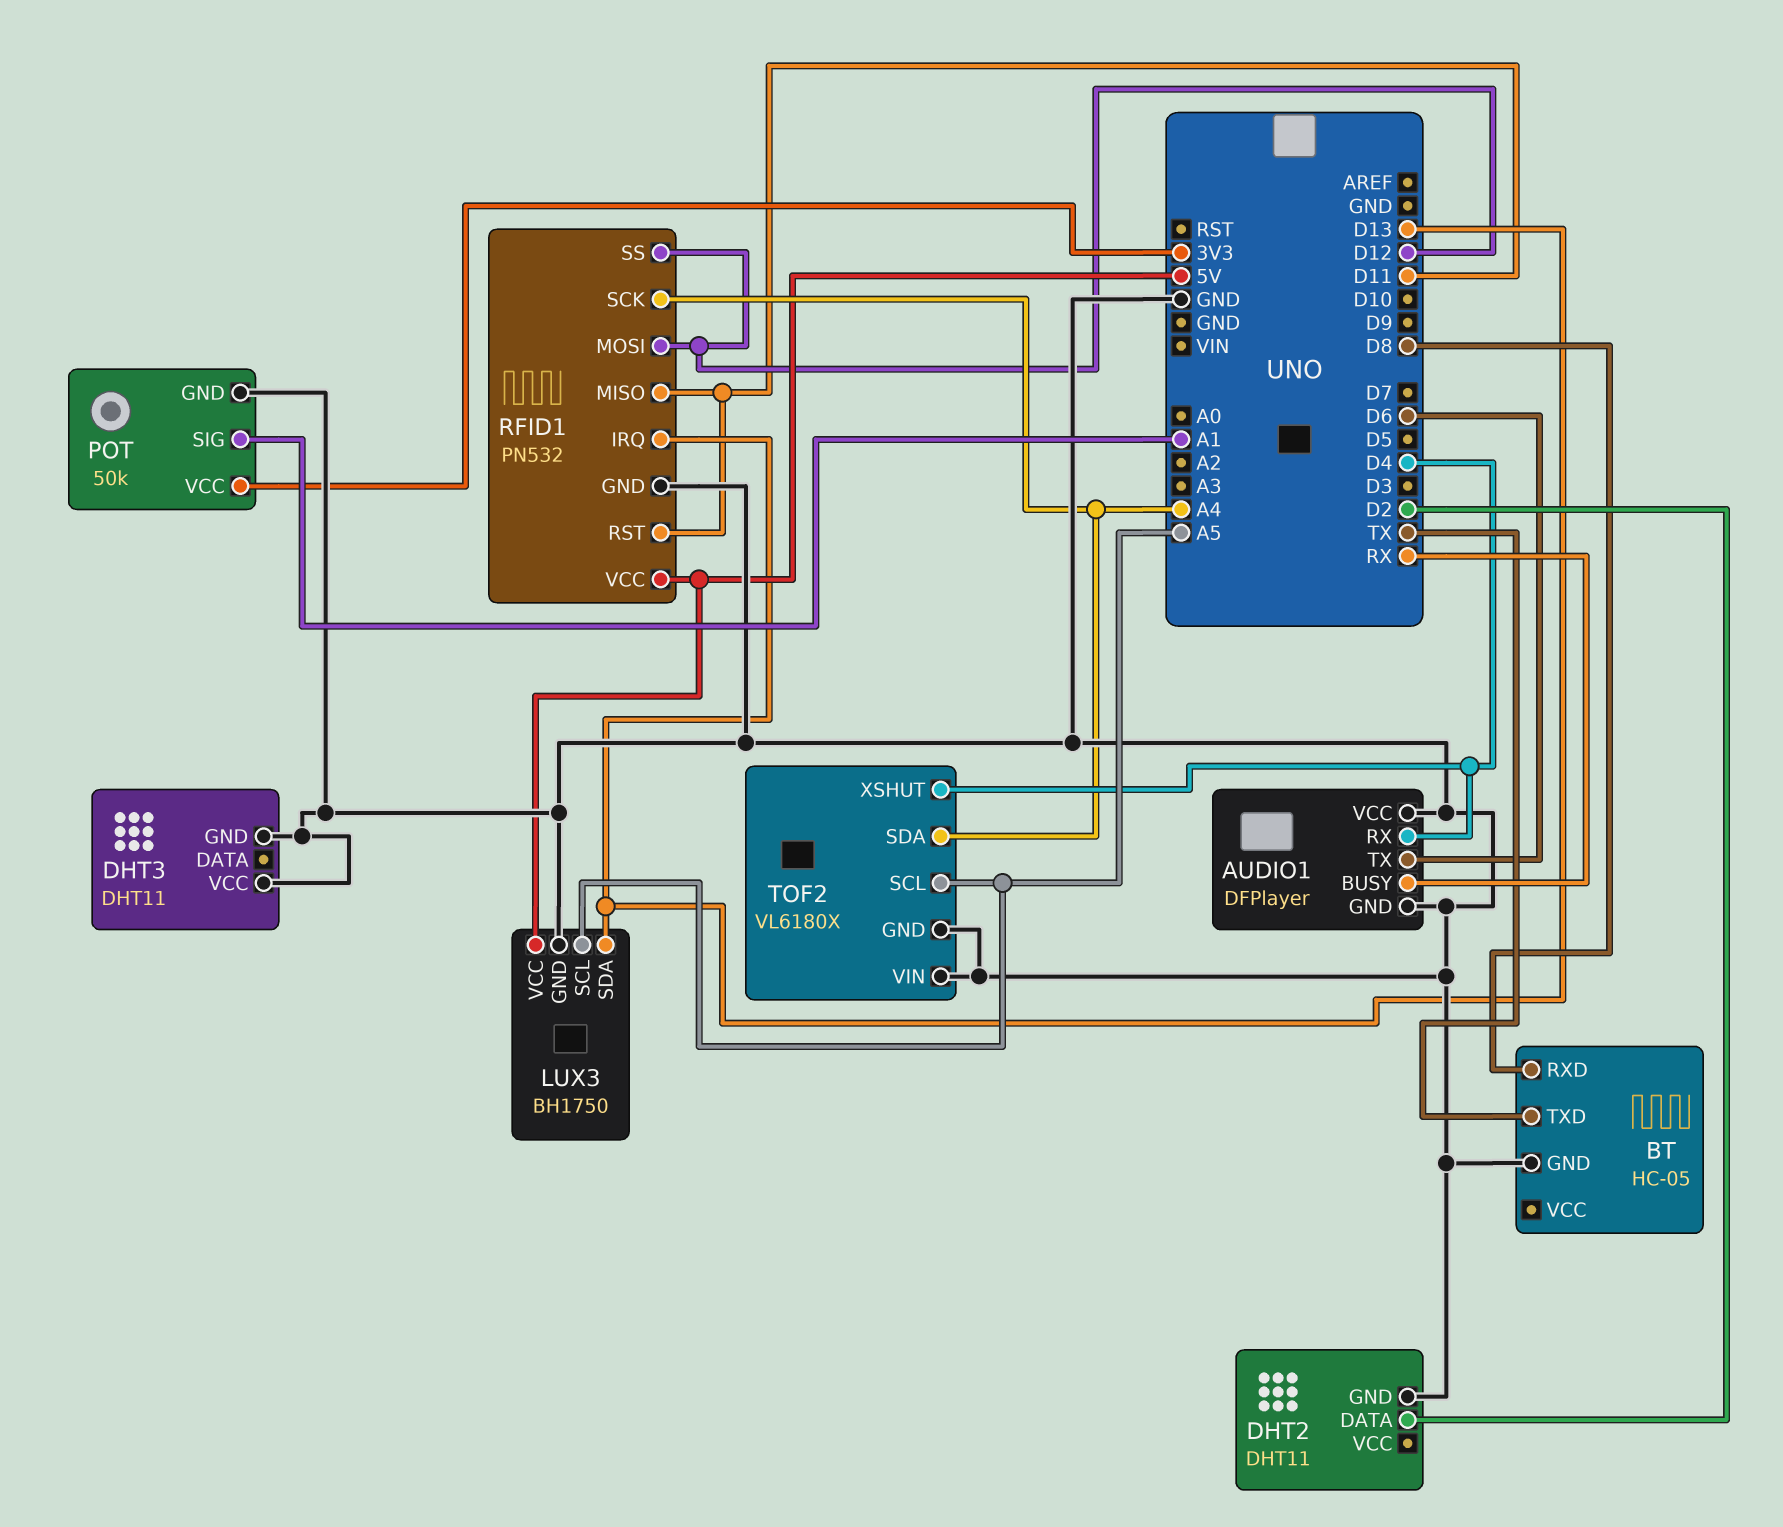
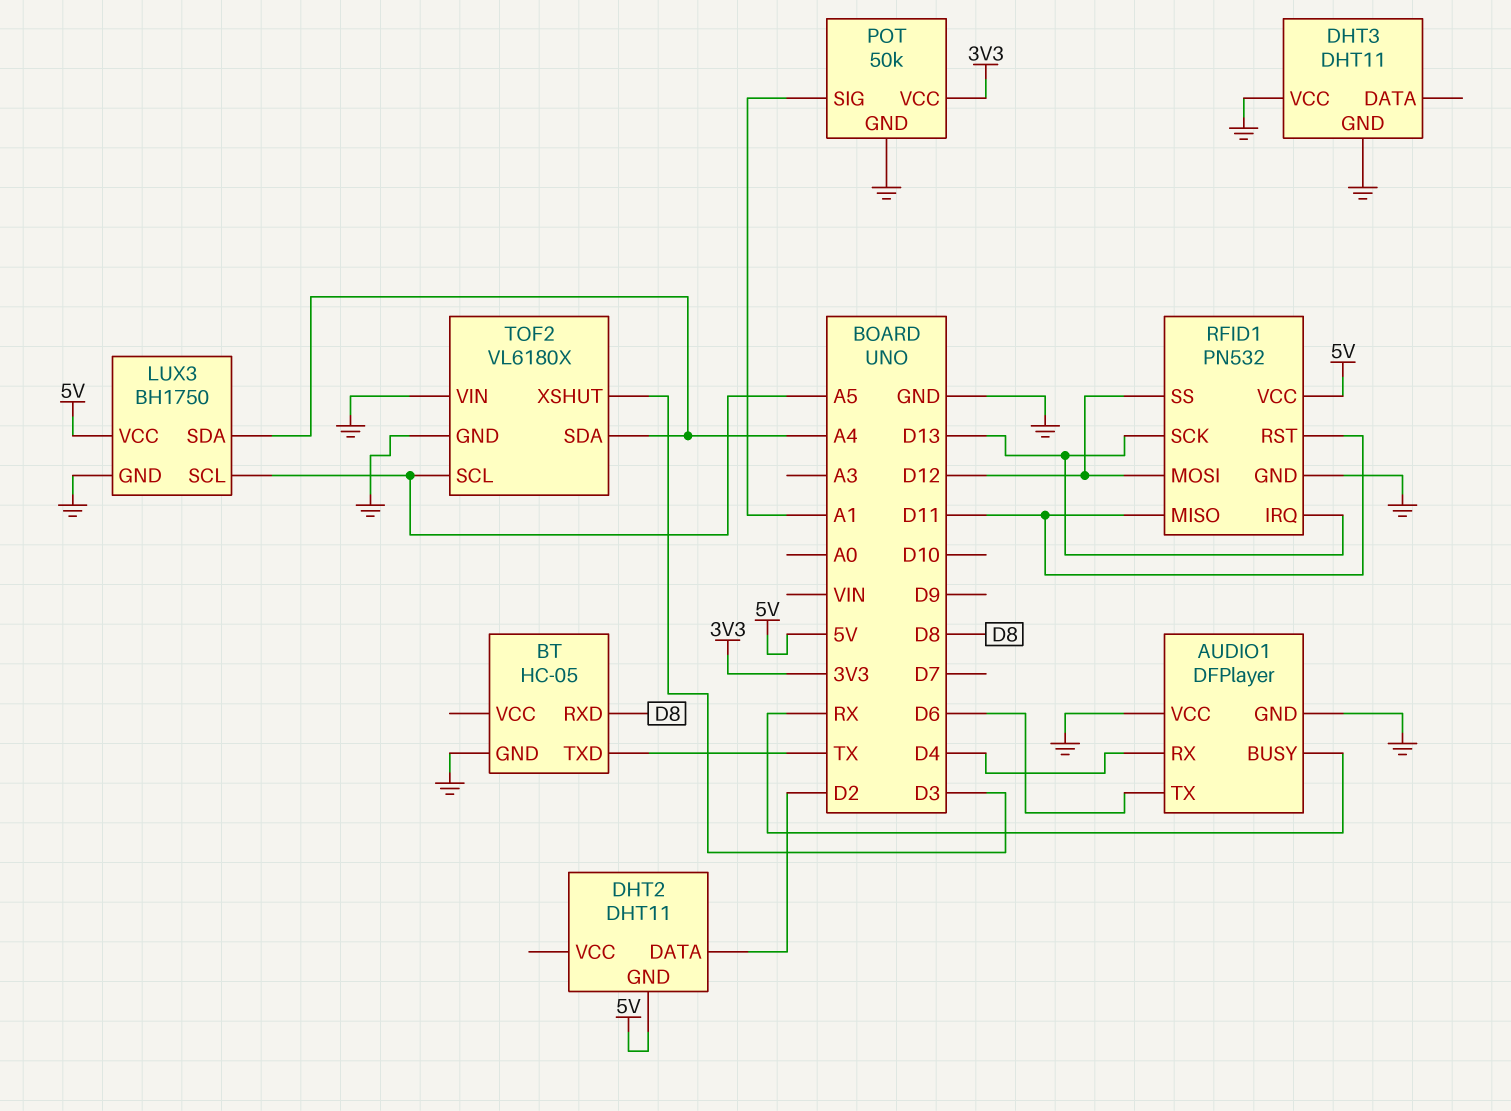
DHT2 pin GND: GND -> 5V
LUX3 pin SDA: D13 -> A4
RFID1 pin SCK: A4 -> D13
TOF2 pin XSHUT: D4 -> D3

